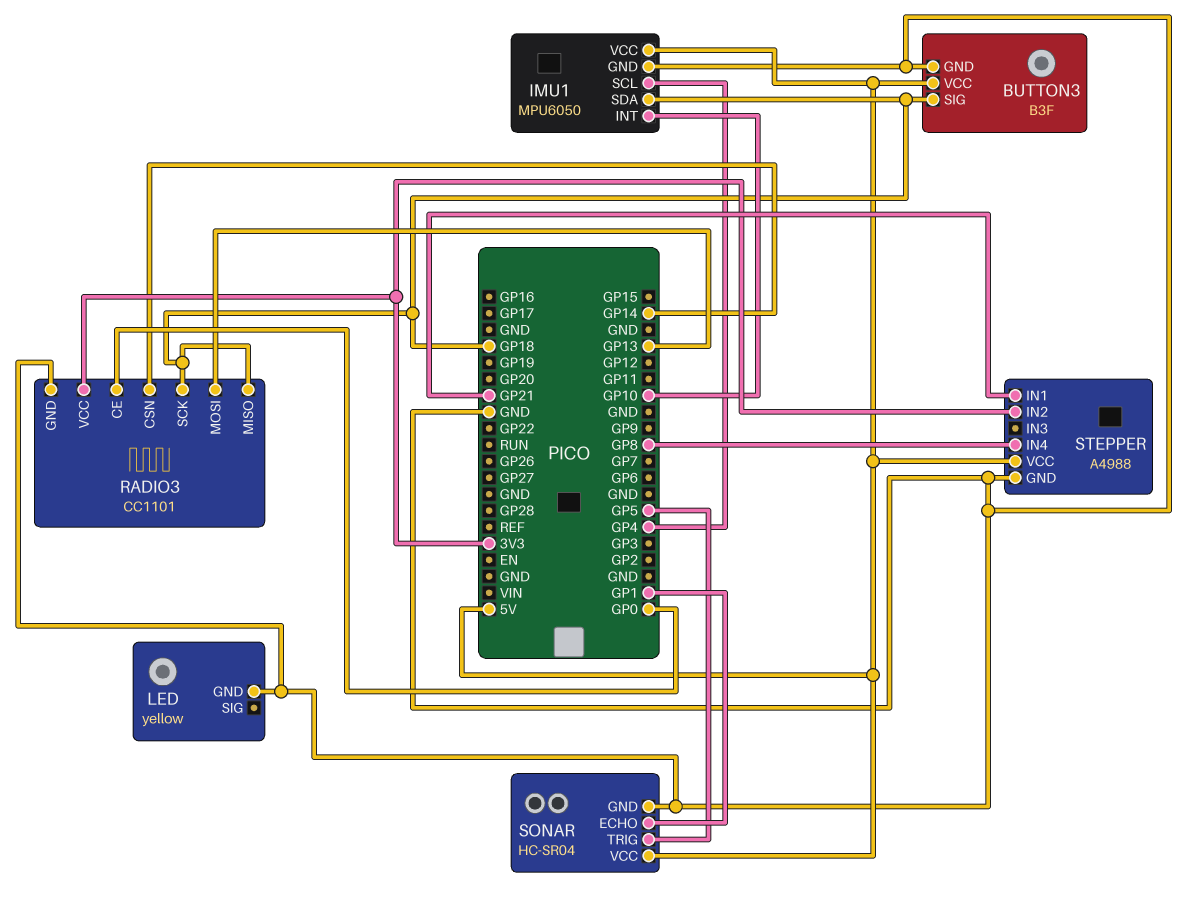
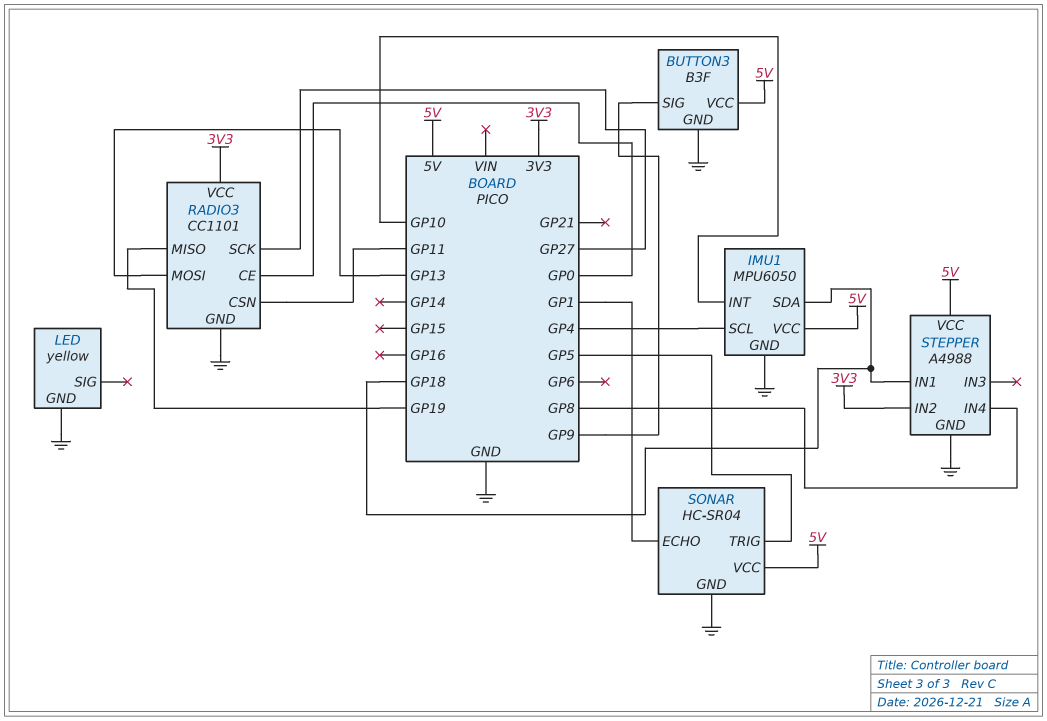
BUTTON3 pin SIG: GP18 -> GP9
RADIO3 pin CSN: GP14 -> GP11
RADIO3 pin MISO: GP18 -> GP19
RADIO3 pin SCK: GP18 -> GP27
STEPPER pin IN1: GP21 -> GP18

